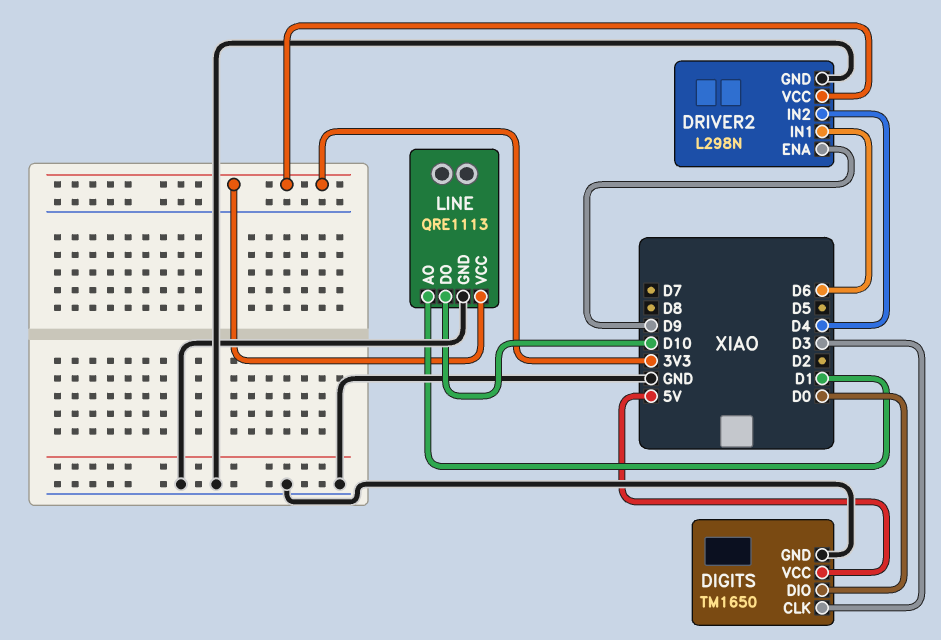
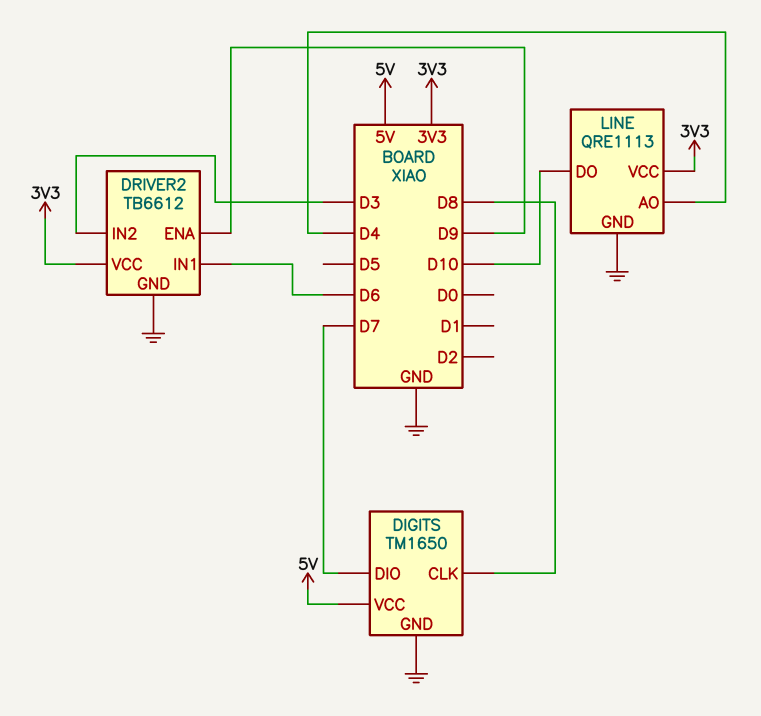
DIGITS pin CLK: D3 -> D8
DIGITS pin DIO: D0 -> D7
DRIVER2: L298N -> TB6612
DRIVER2 pin IN2: D4 -> D3
LINE pin AO: D1 -> D4

